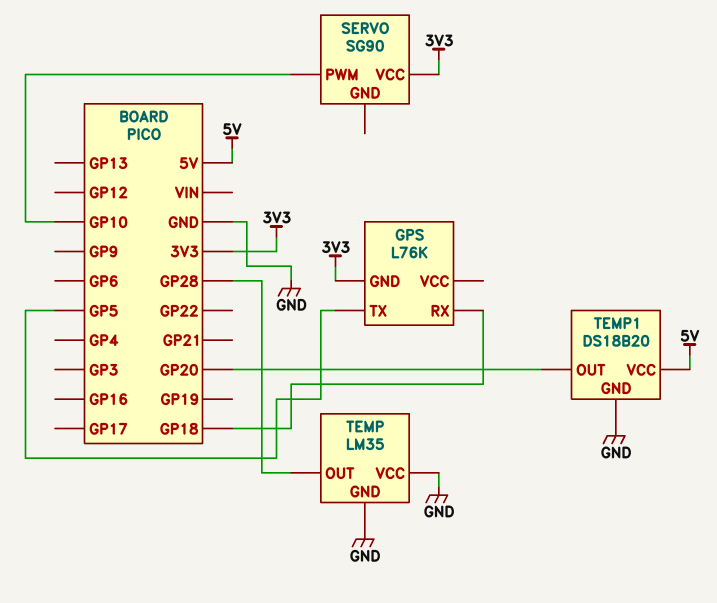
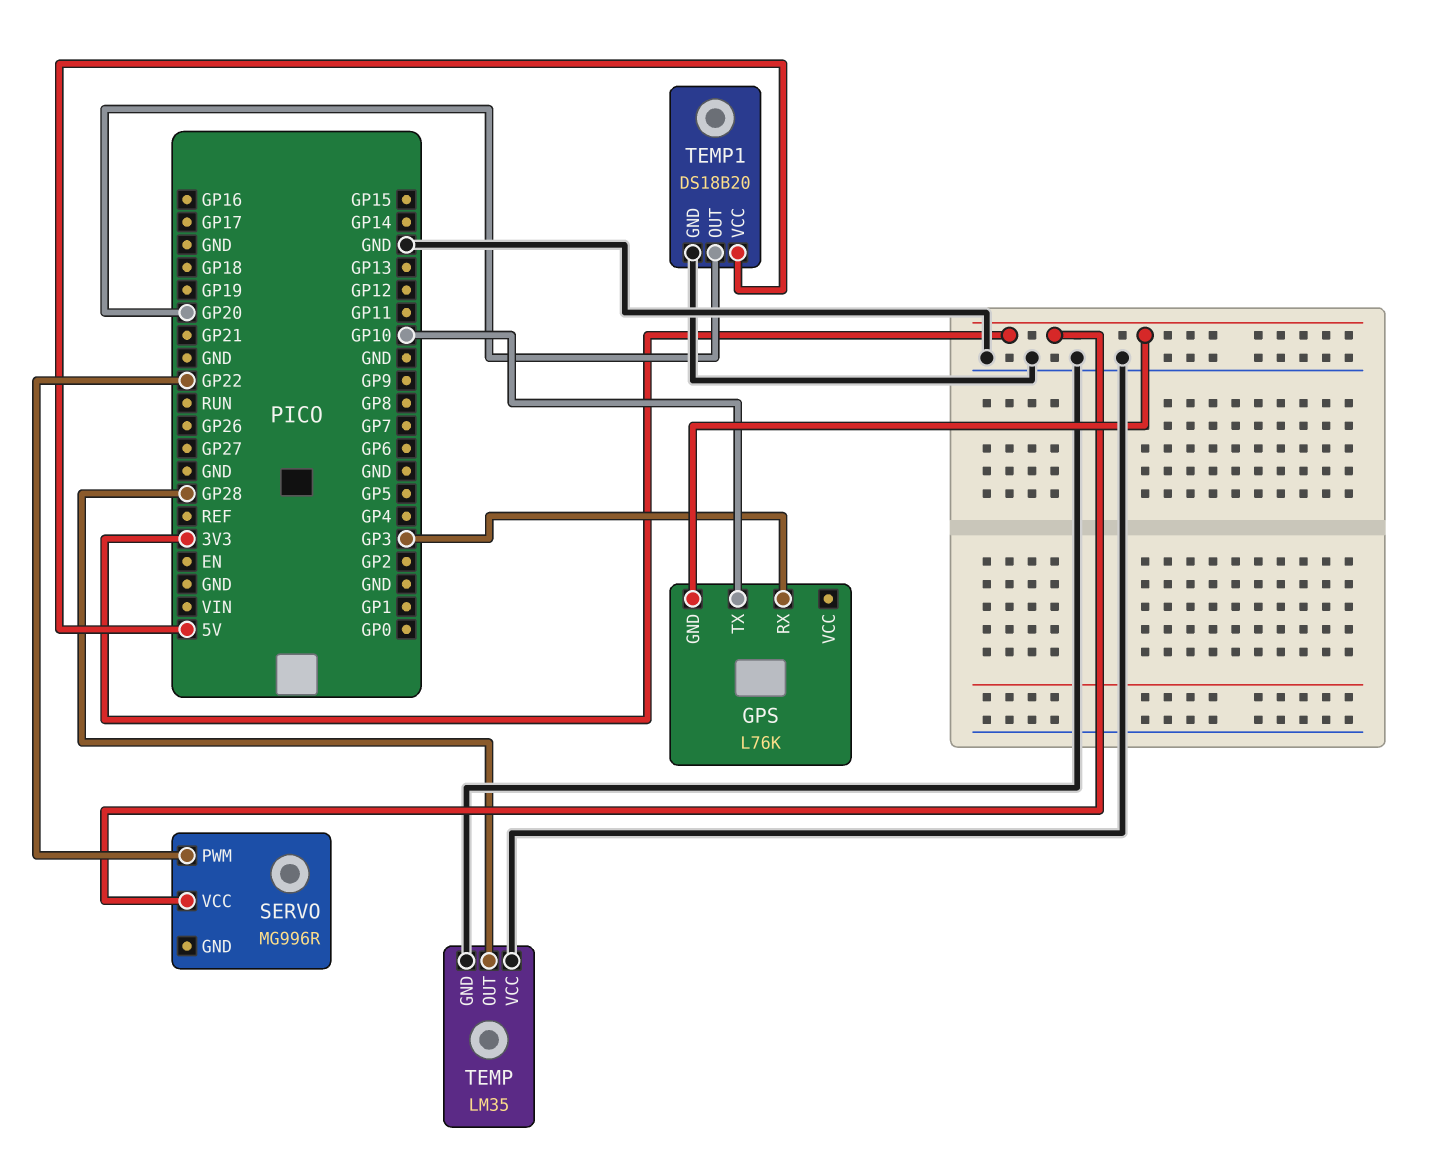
GPS pin RX: GP18 -> GP3
GPS pin TX: GP5 -> GP10
SERVO: SG90 -> MG996R
SERVO pin PWM: GP10 -> GP22

